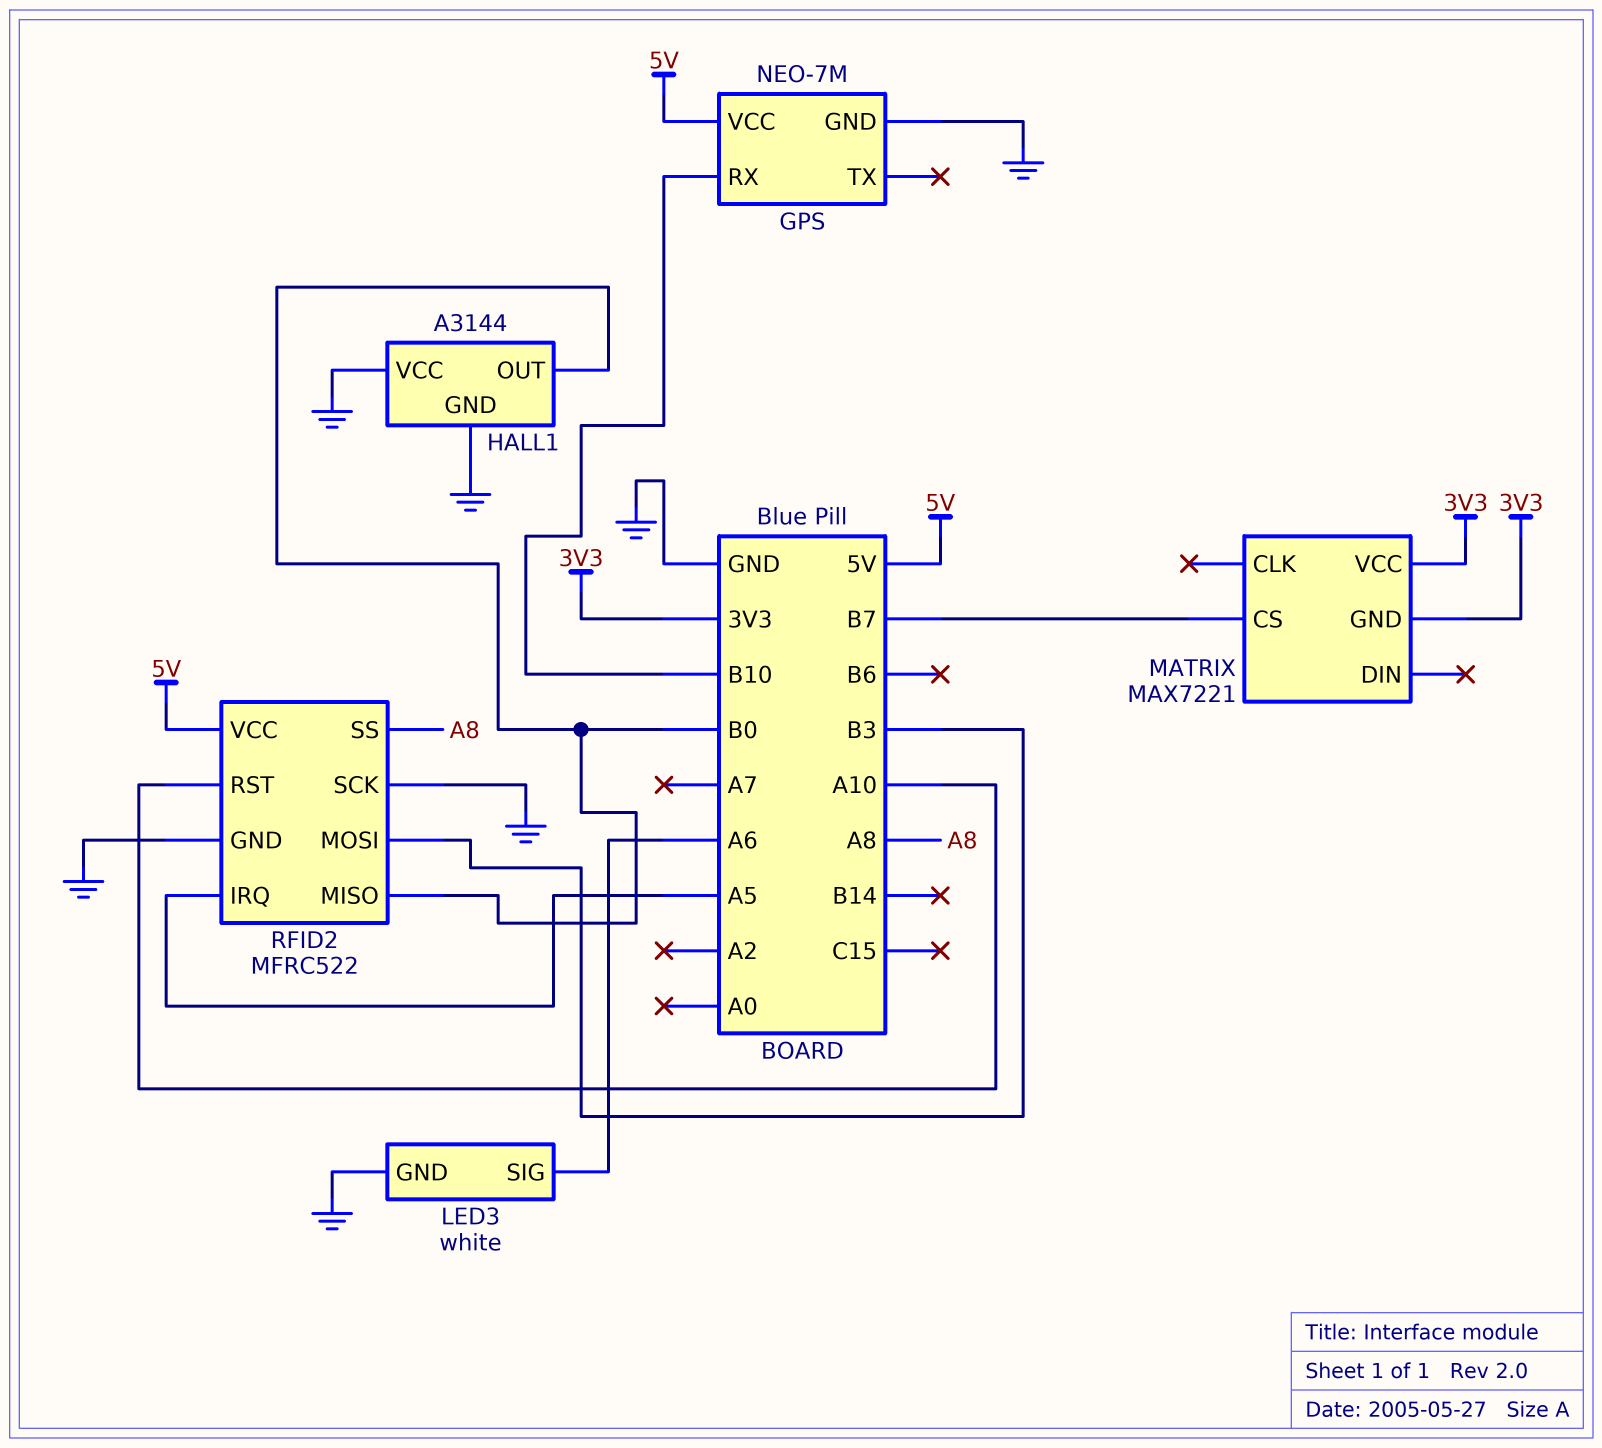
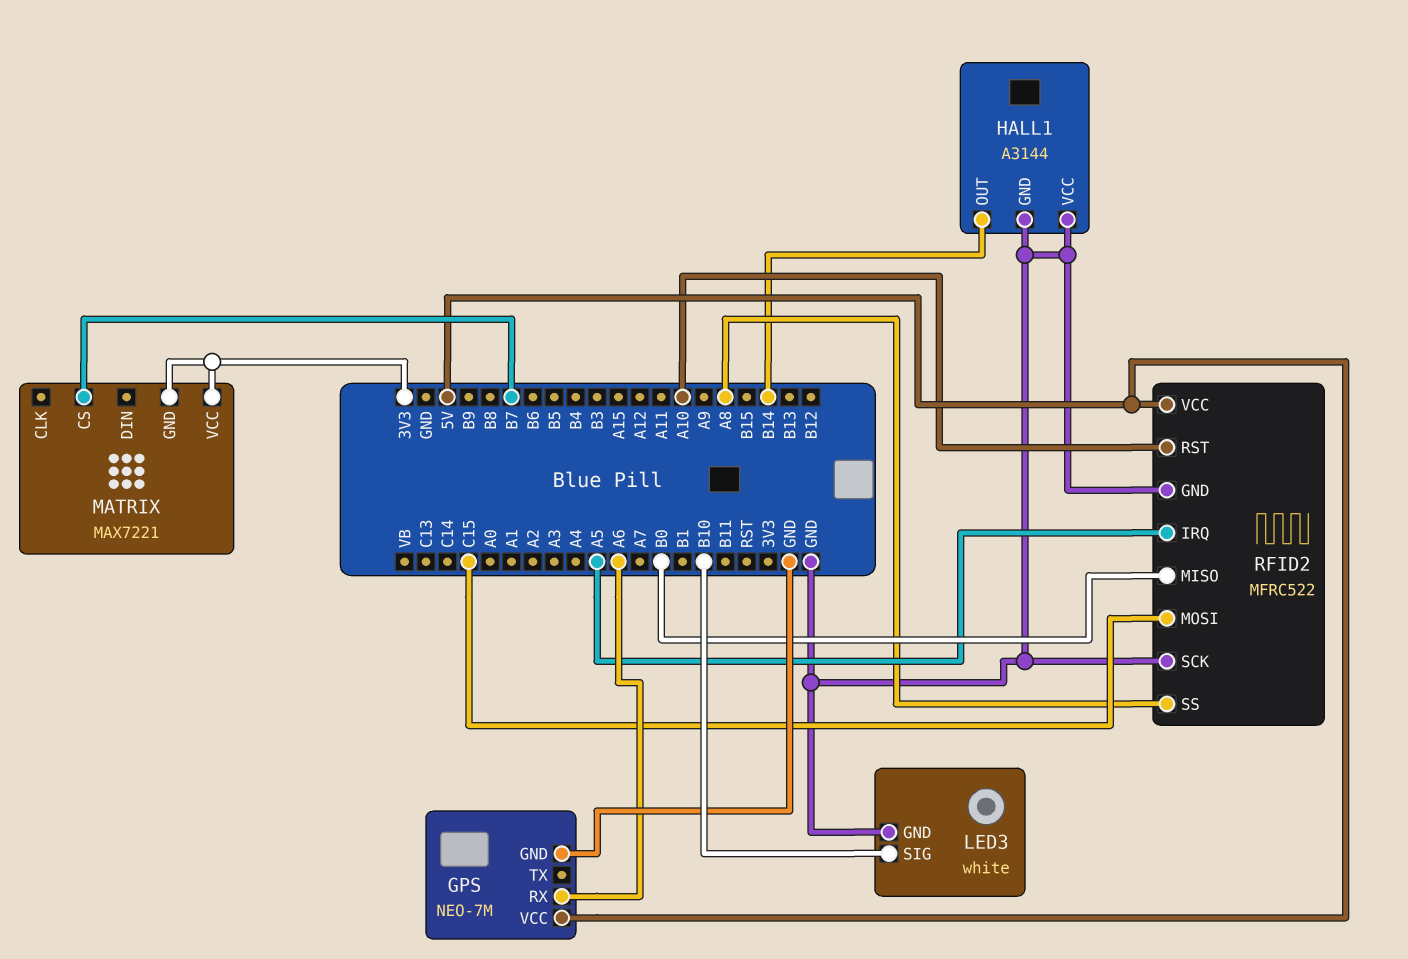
GPS pin RX: B10 -> A6
HALL1 pin OUT: B0 -> B14
LED3 pin SIG: A6 -> B10
RFID2 pin MOSI: B3 -> C15

